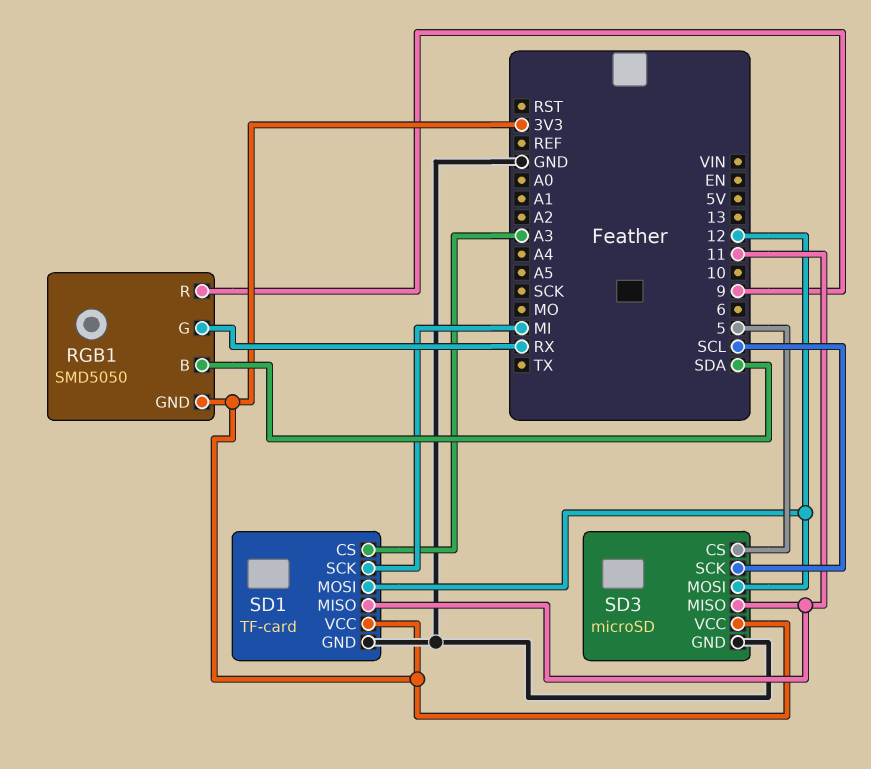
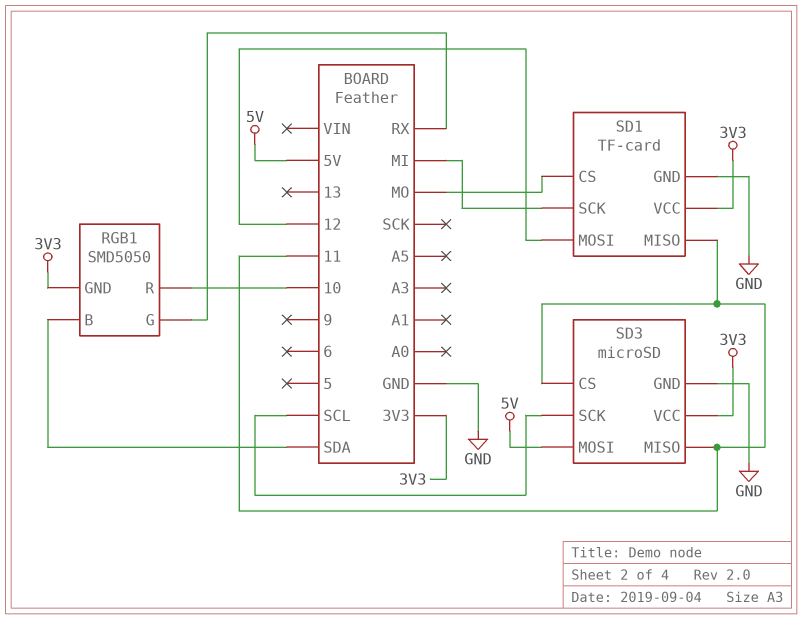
RGB1 pin R: 9 -> 10
SD1 pin CS: A3 -> MO
SD3 pin CS: 5 -> 11
SD3 pin MOSI: 12 -> 5V

